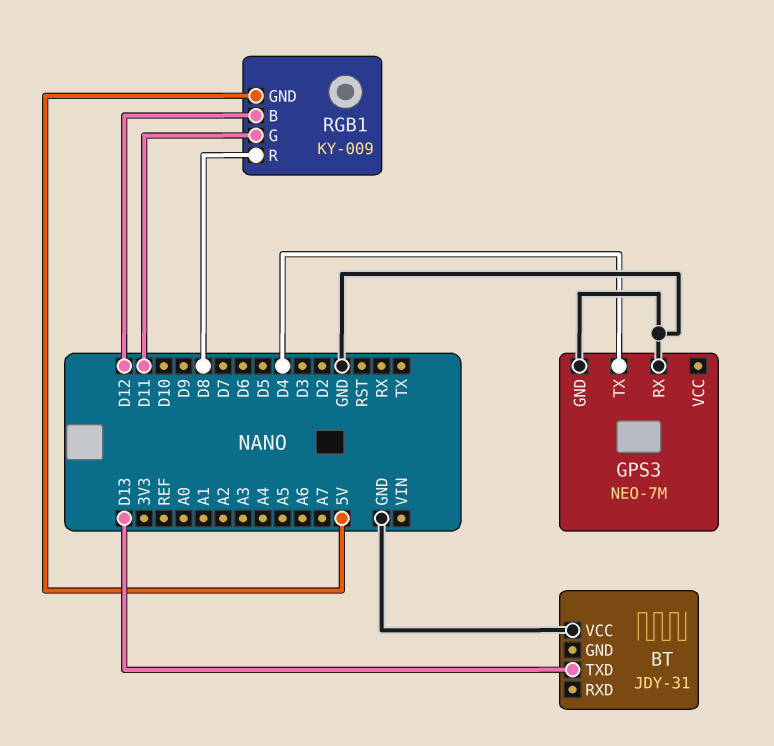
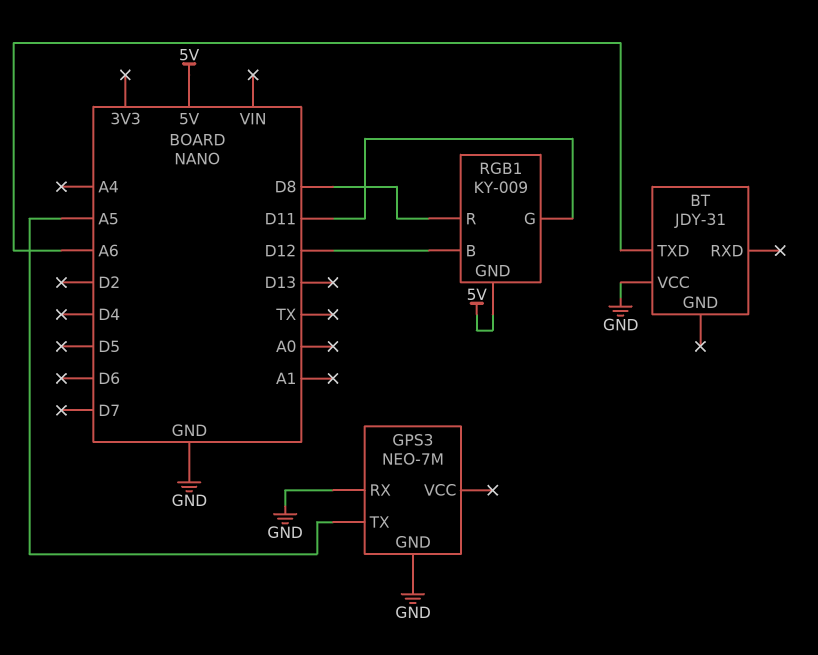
BT pin TXD: D13 -> A6
GPS3 pin TX: D4 -> A5

